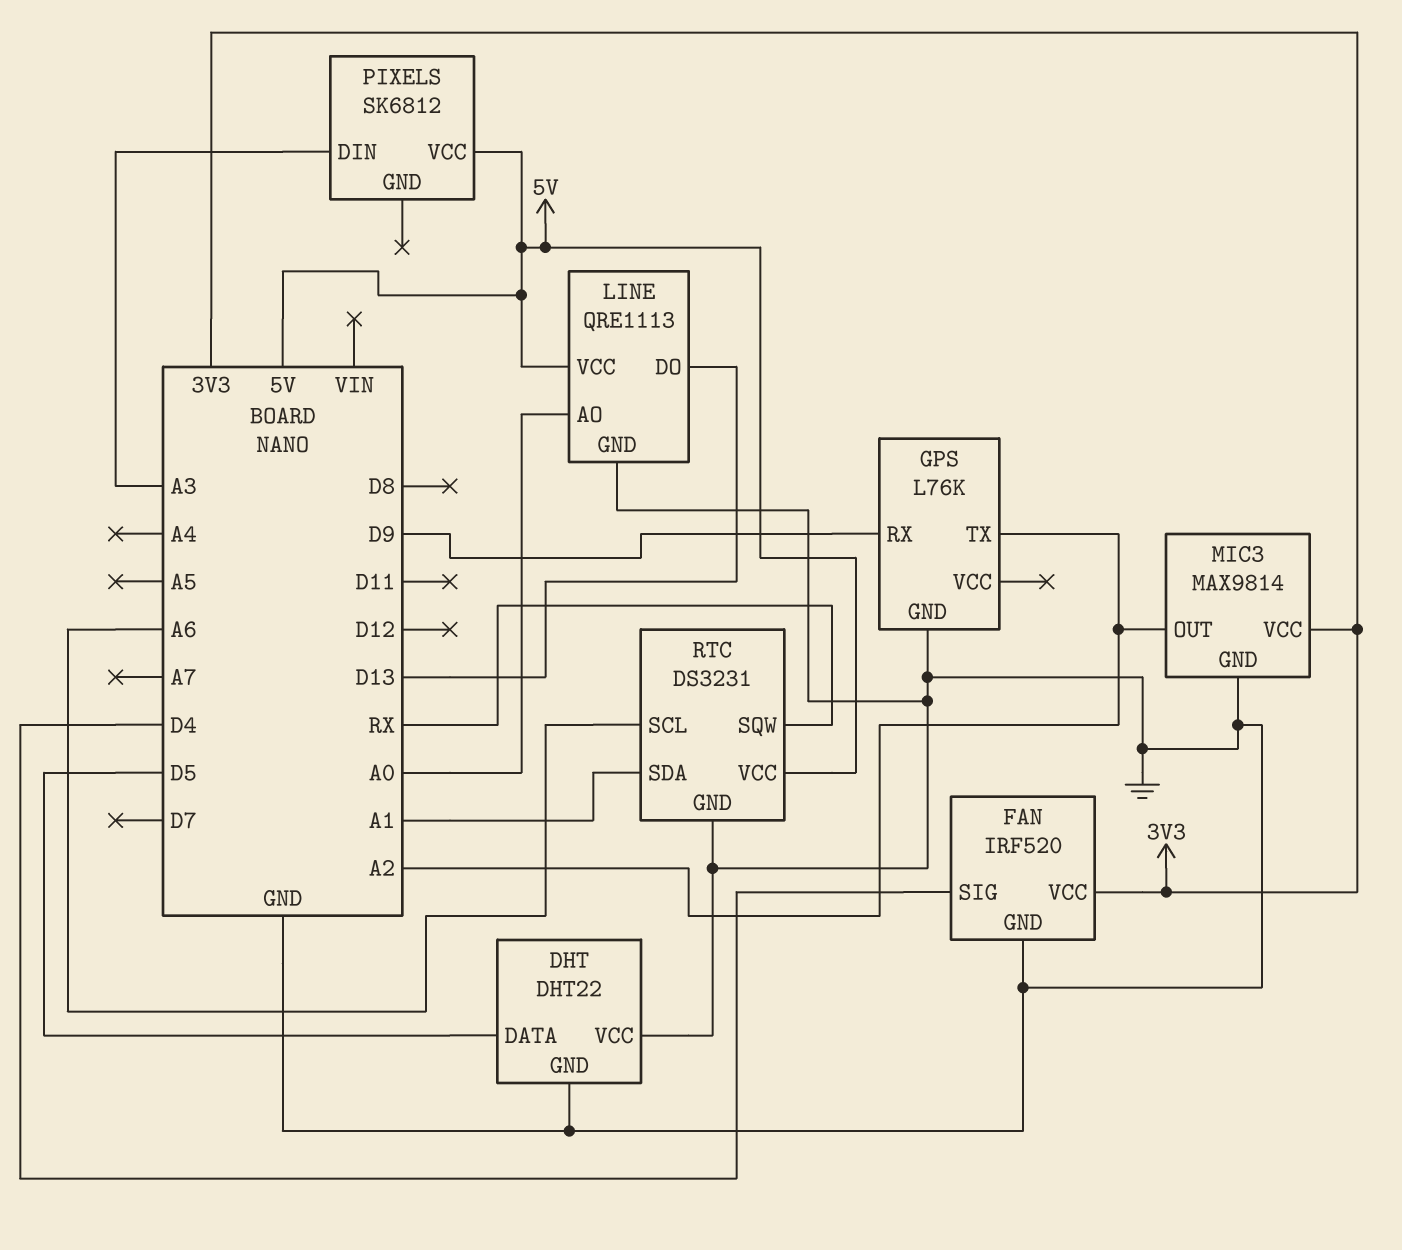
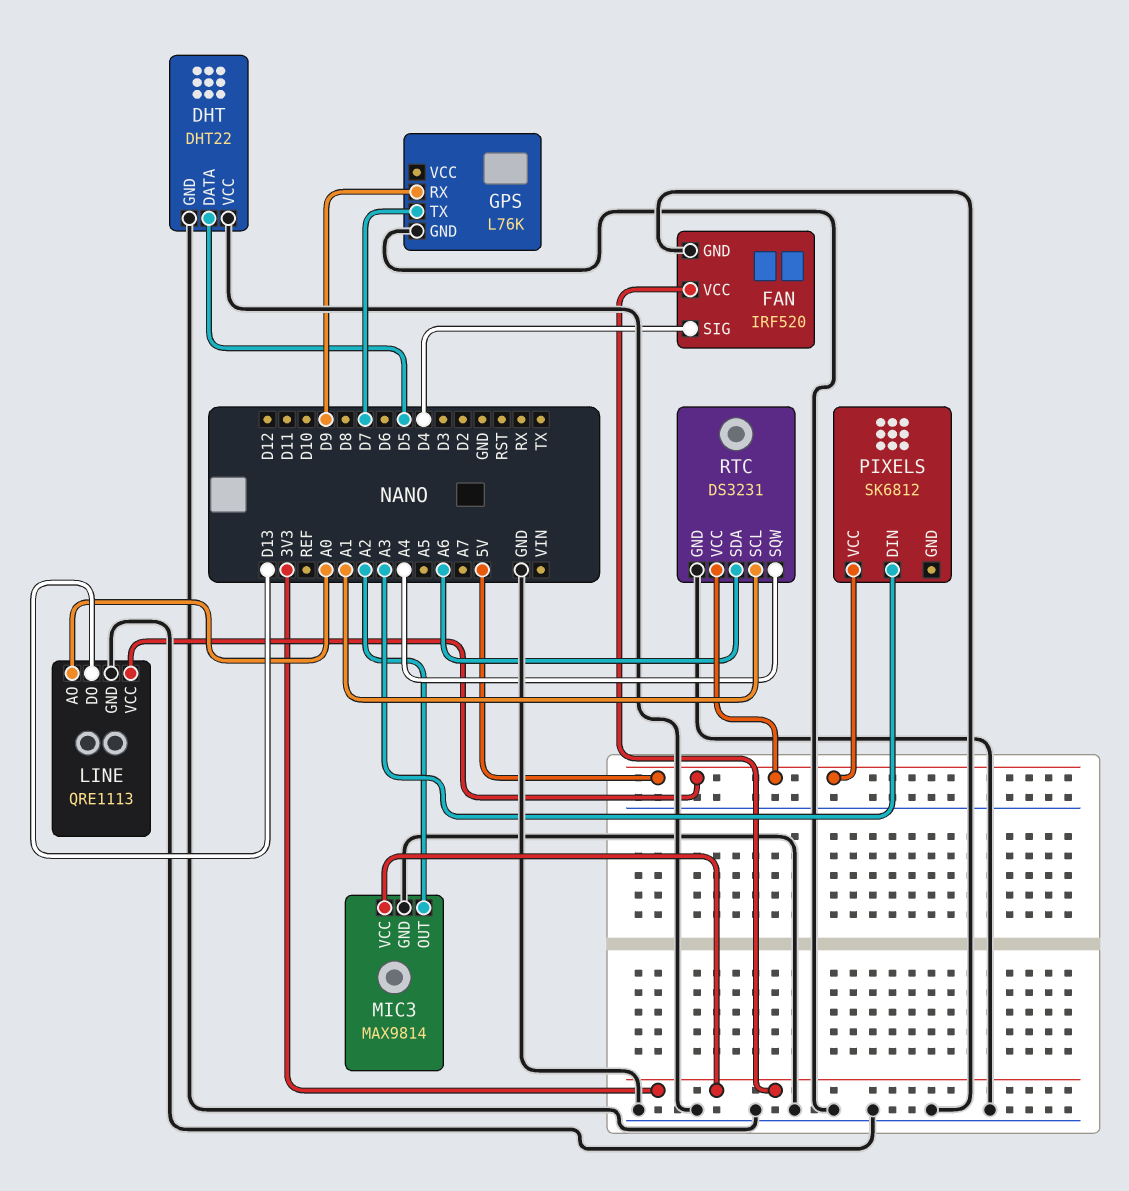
GPS pin TX: A2 -> D7
RTC pin SCL: A6 -> A1
RTC pin SDA: A1 -> A6
RTC pin SQW: RX -> A4

